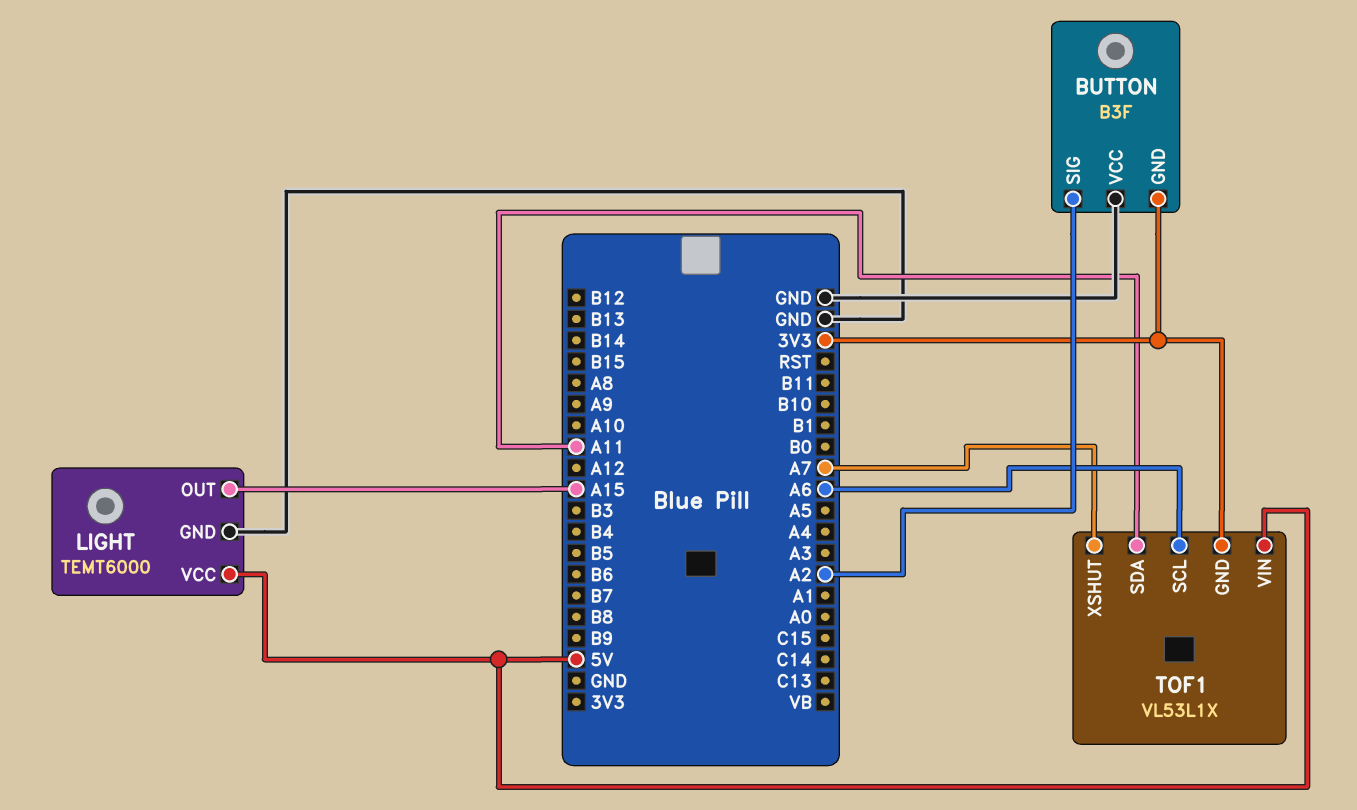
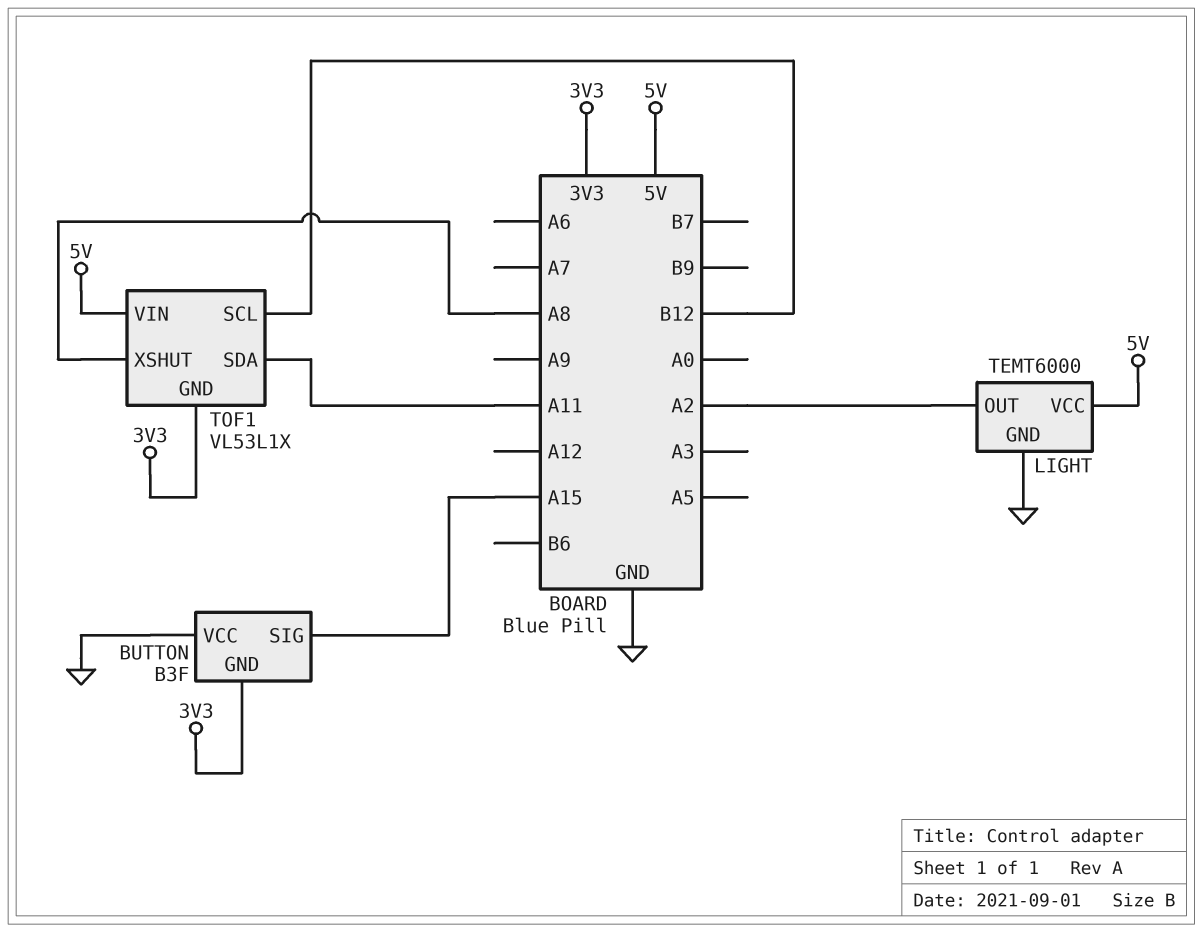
BUTTON pin SIG: A2 -> A15
LIGHT pin OUT: A15 -> A2
TOF1 pin SCL: A6 -> B12
TOF1 pin XSHUT: A7 -> A8

